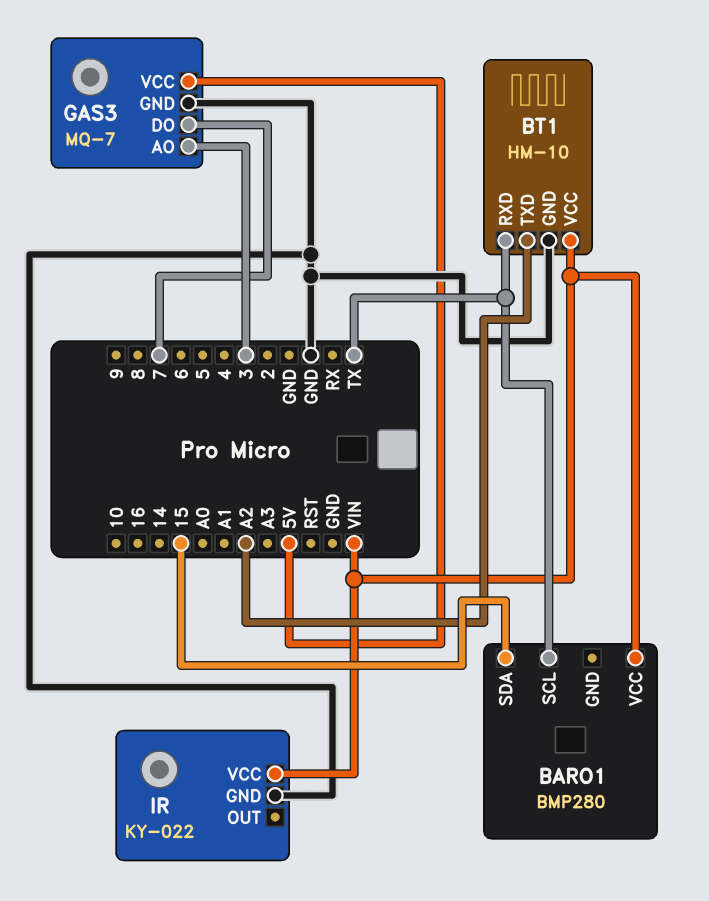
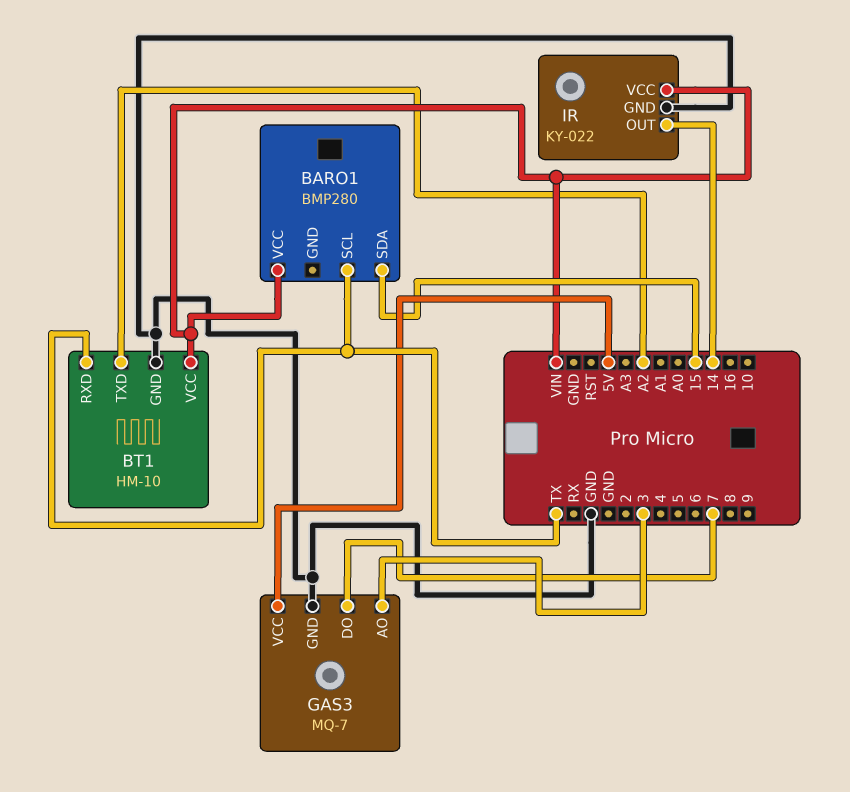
IR pin OUT: none -> 14

